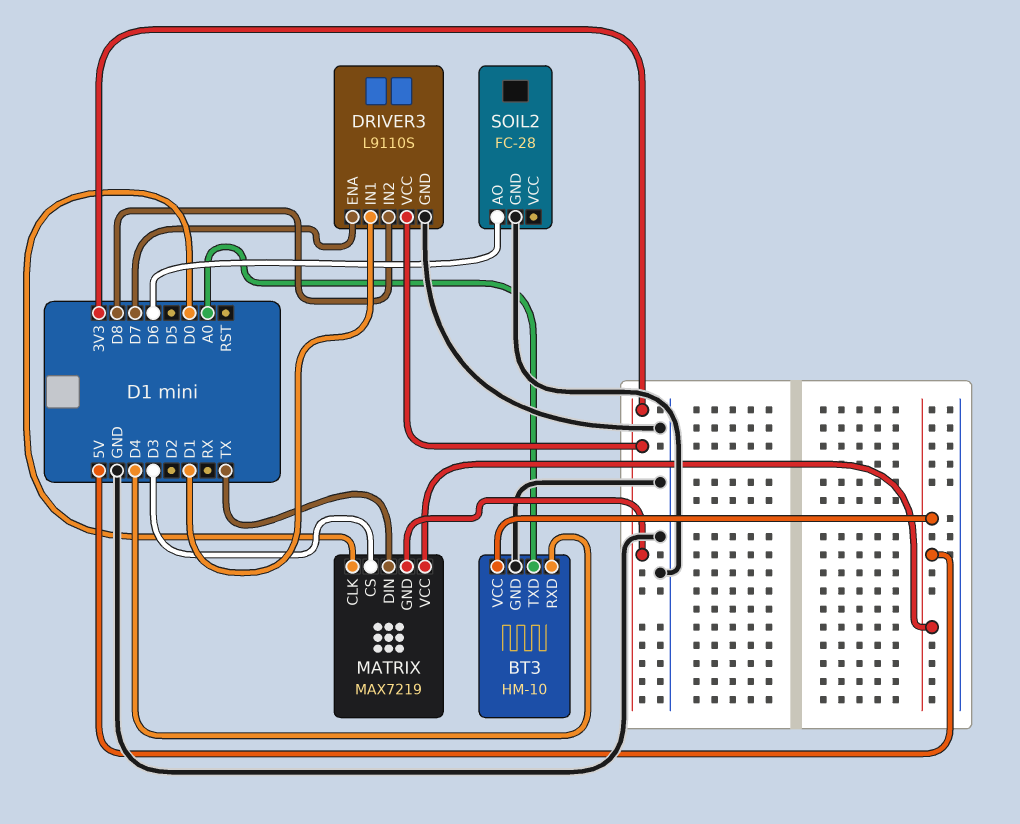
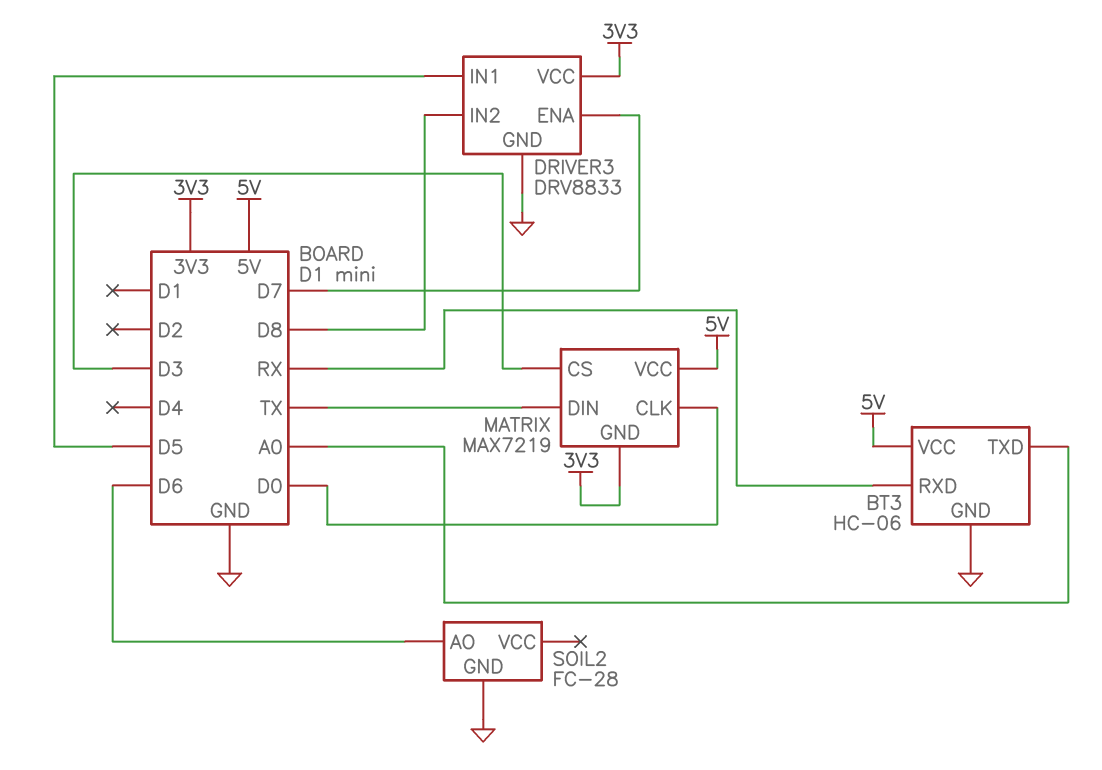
BT3: HM-10 -> HC-06
BT3 pin RXD: D4 -> RX
DRIVER3: L9110S -> DRV8833
DRIVER3 pin IN1: D1 -> D5

